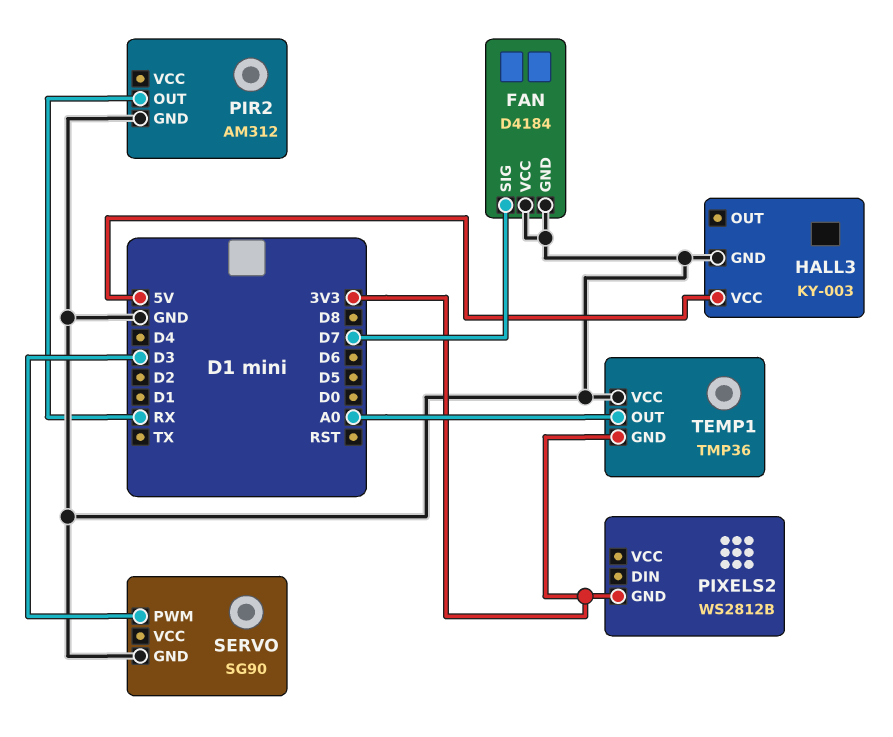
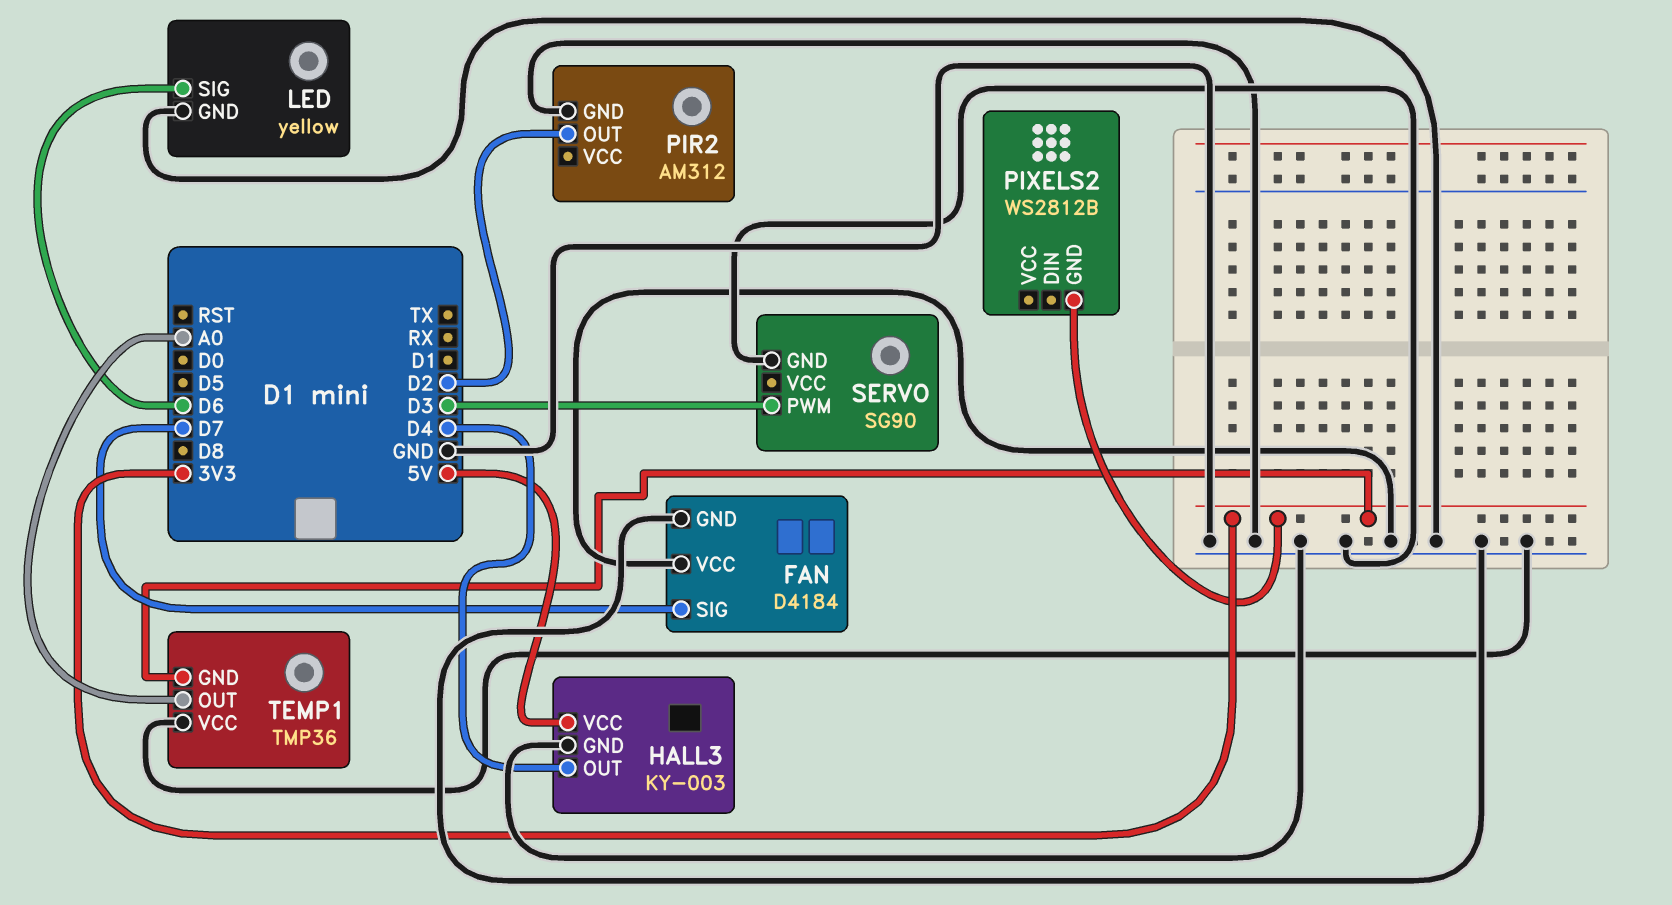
HALL3 pin OUT: none -> D4
LED: none -> yellow
LED pin GND: none -> GND
LED pin SIG: none -> D6
PIR2 pin OUT: RX -> D2

